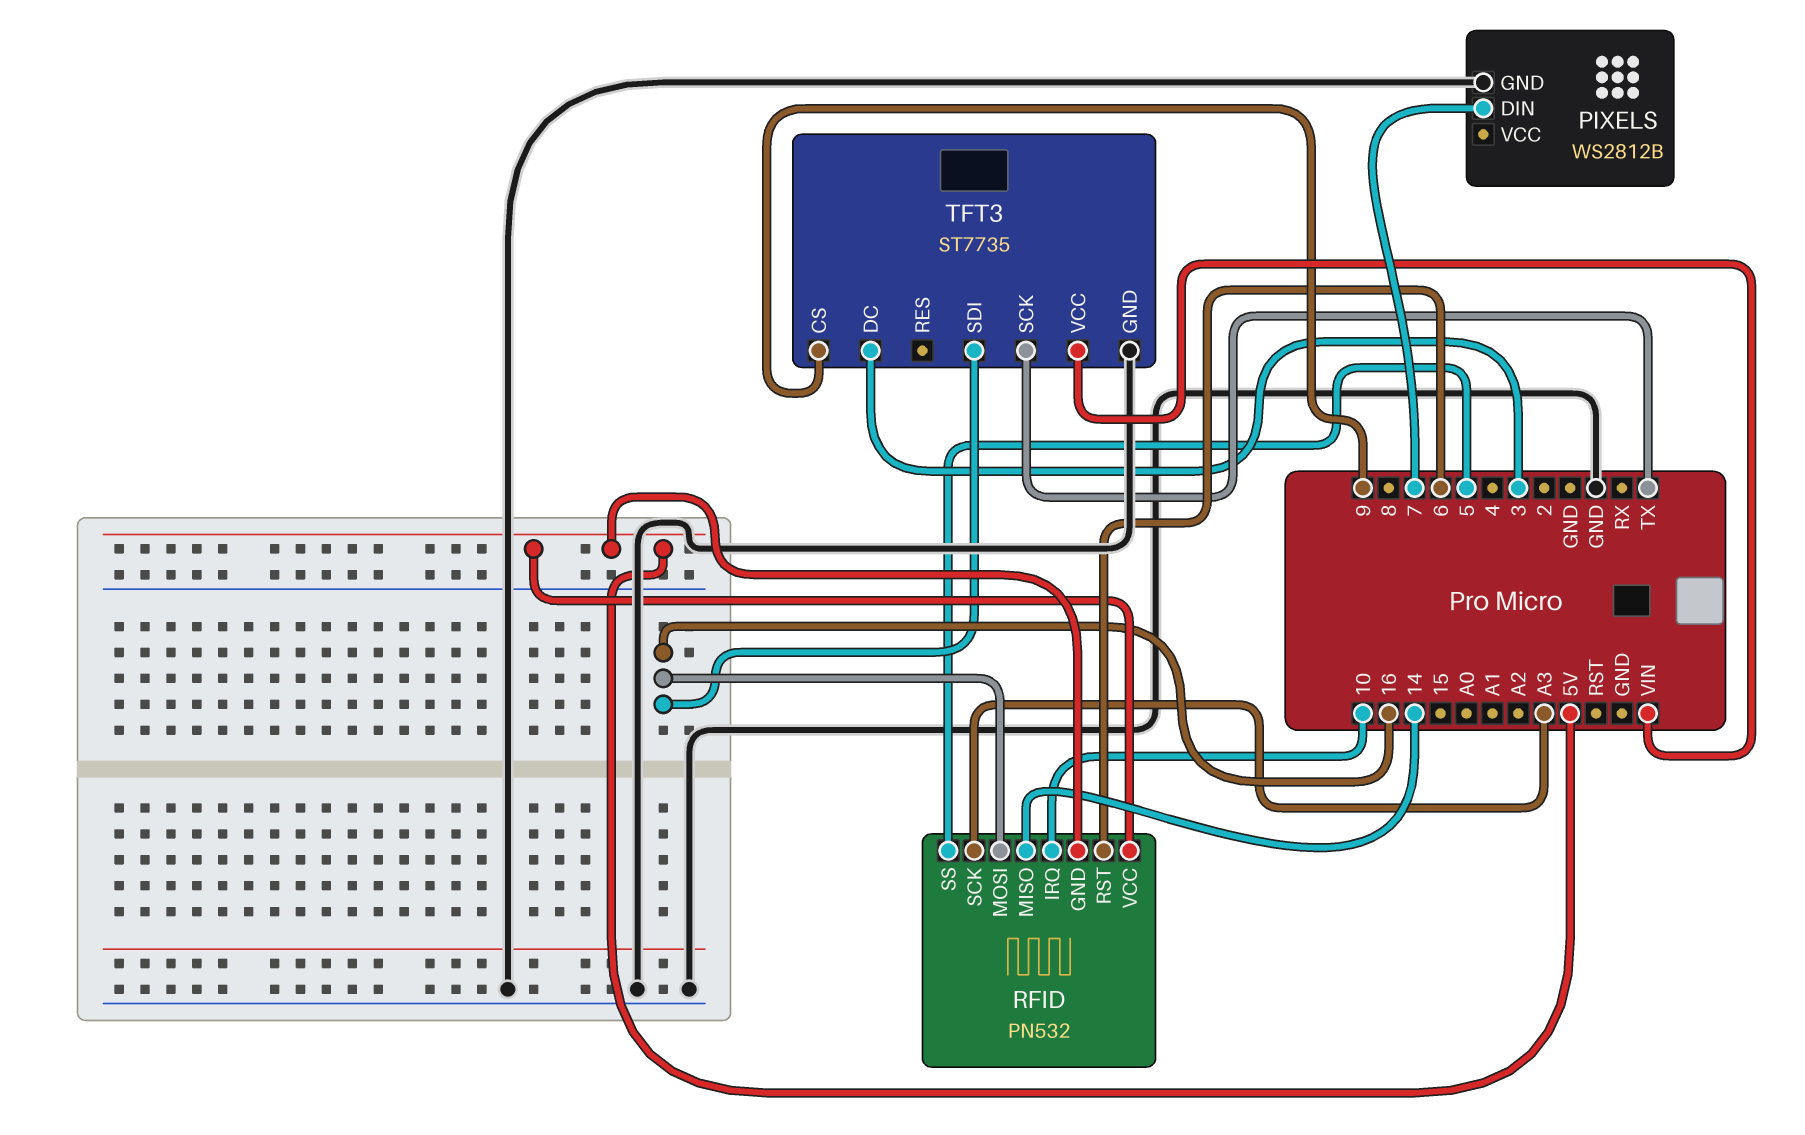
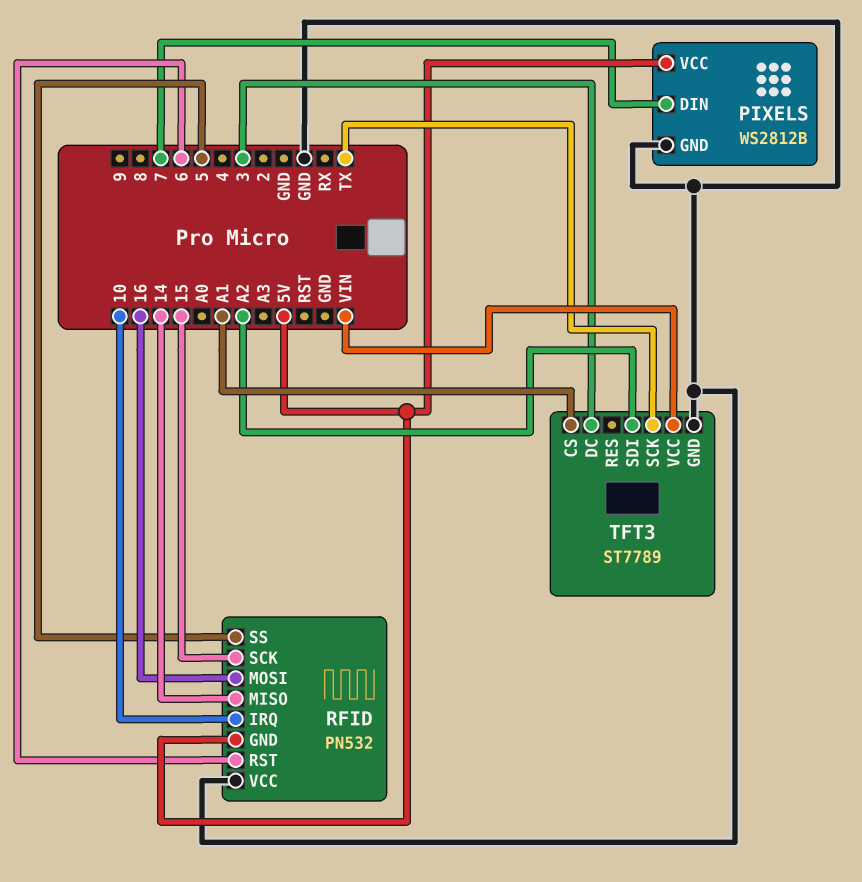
PIXELS pin VCC: none -> 5V
RFID pin SCK: A3 -> 15
RFID pin VCC: 5V -> GND
TFT3: ST7735 -> ST7789
TFT3 pin CS: 9 -> A1
TFT3 pin SDI: 16 -> A2

